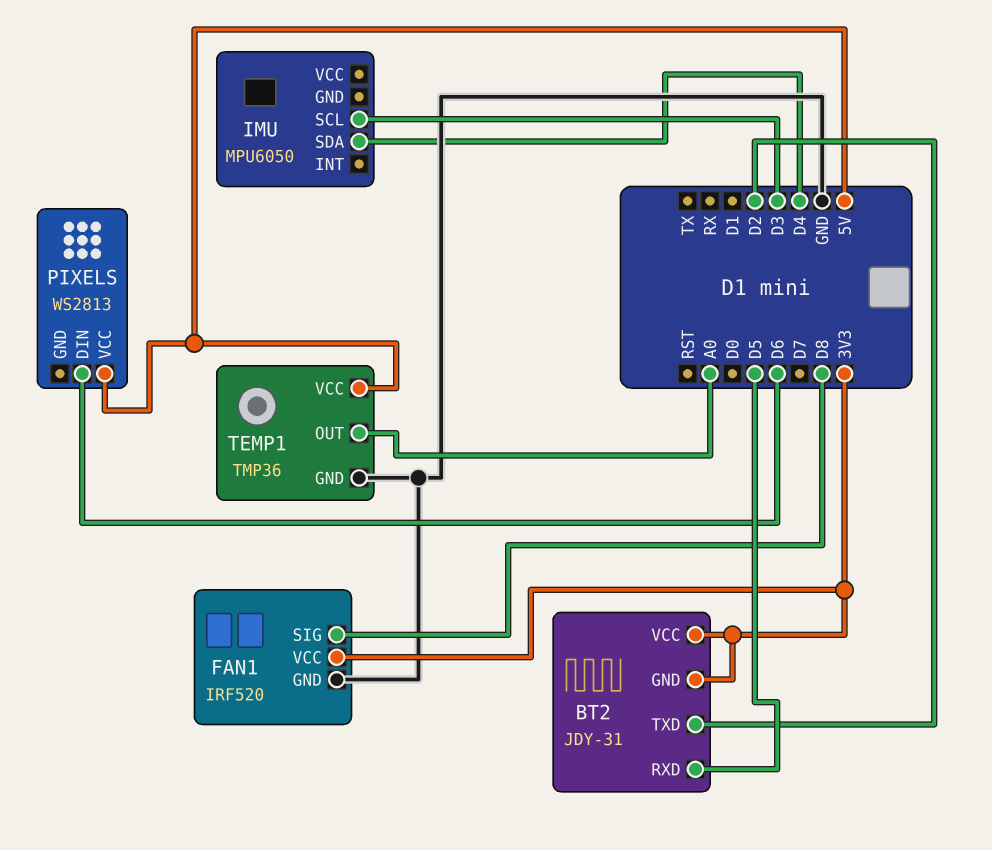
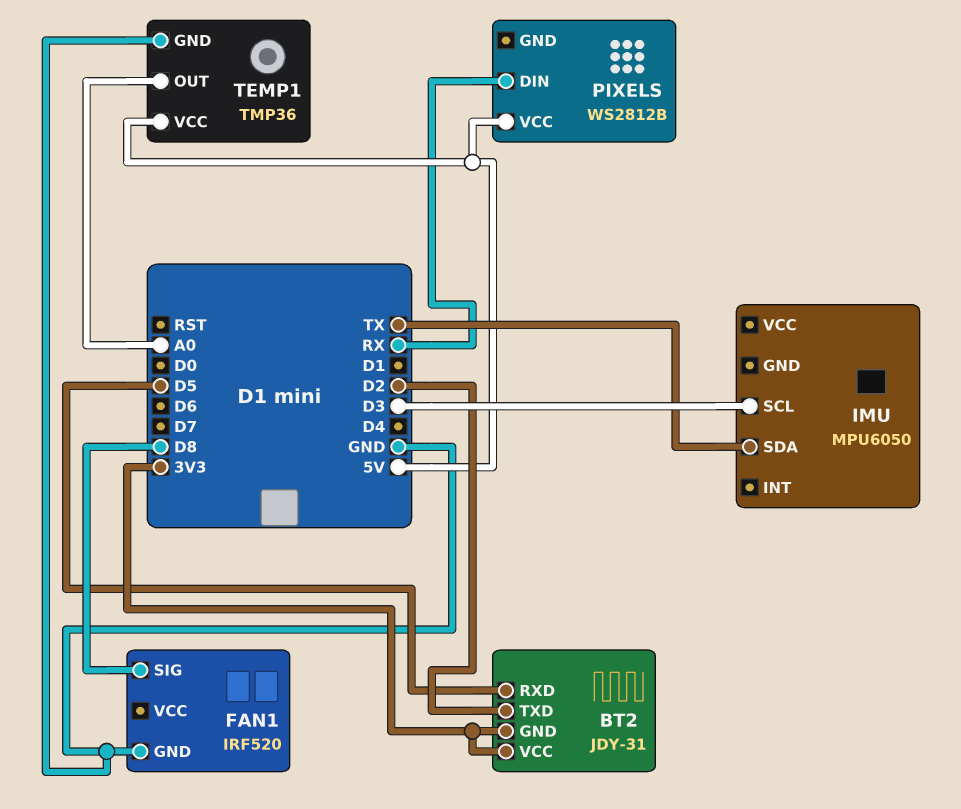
FAN1 pin VCC: 3V3 -> none
IMU pin SDA: D4 -> TX
PIXELS: WS2813 -> WS2812B
PIXELS pin DIN: D6 -> RX

